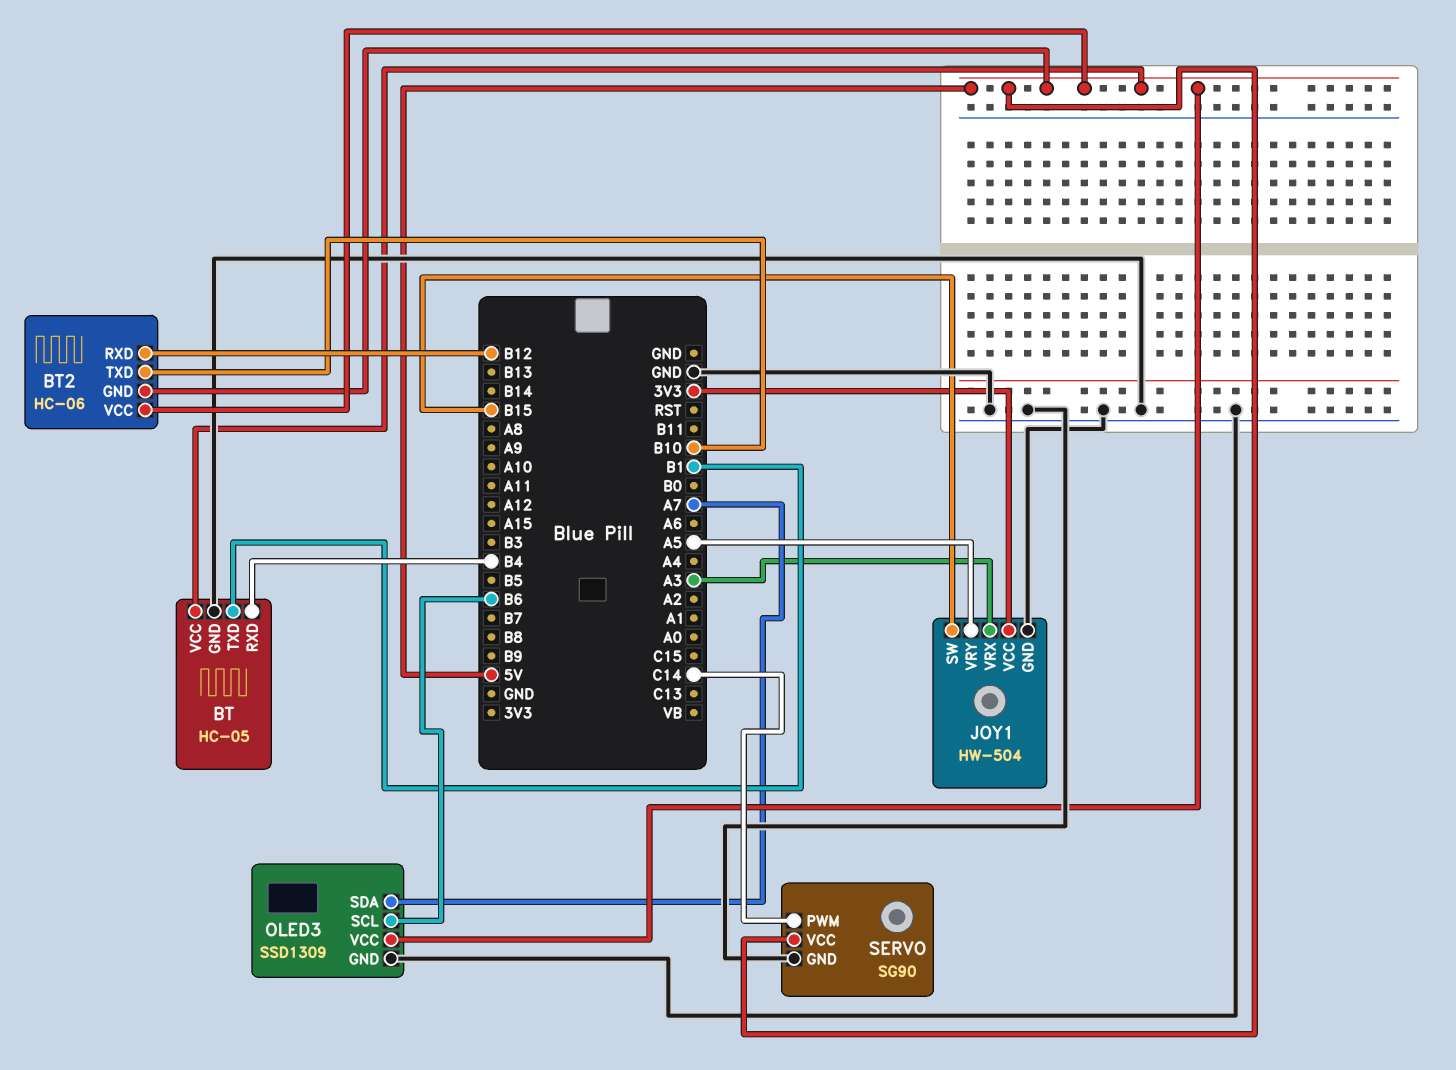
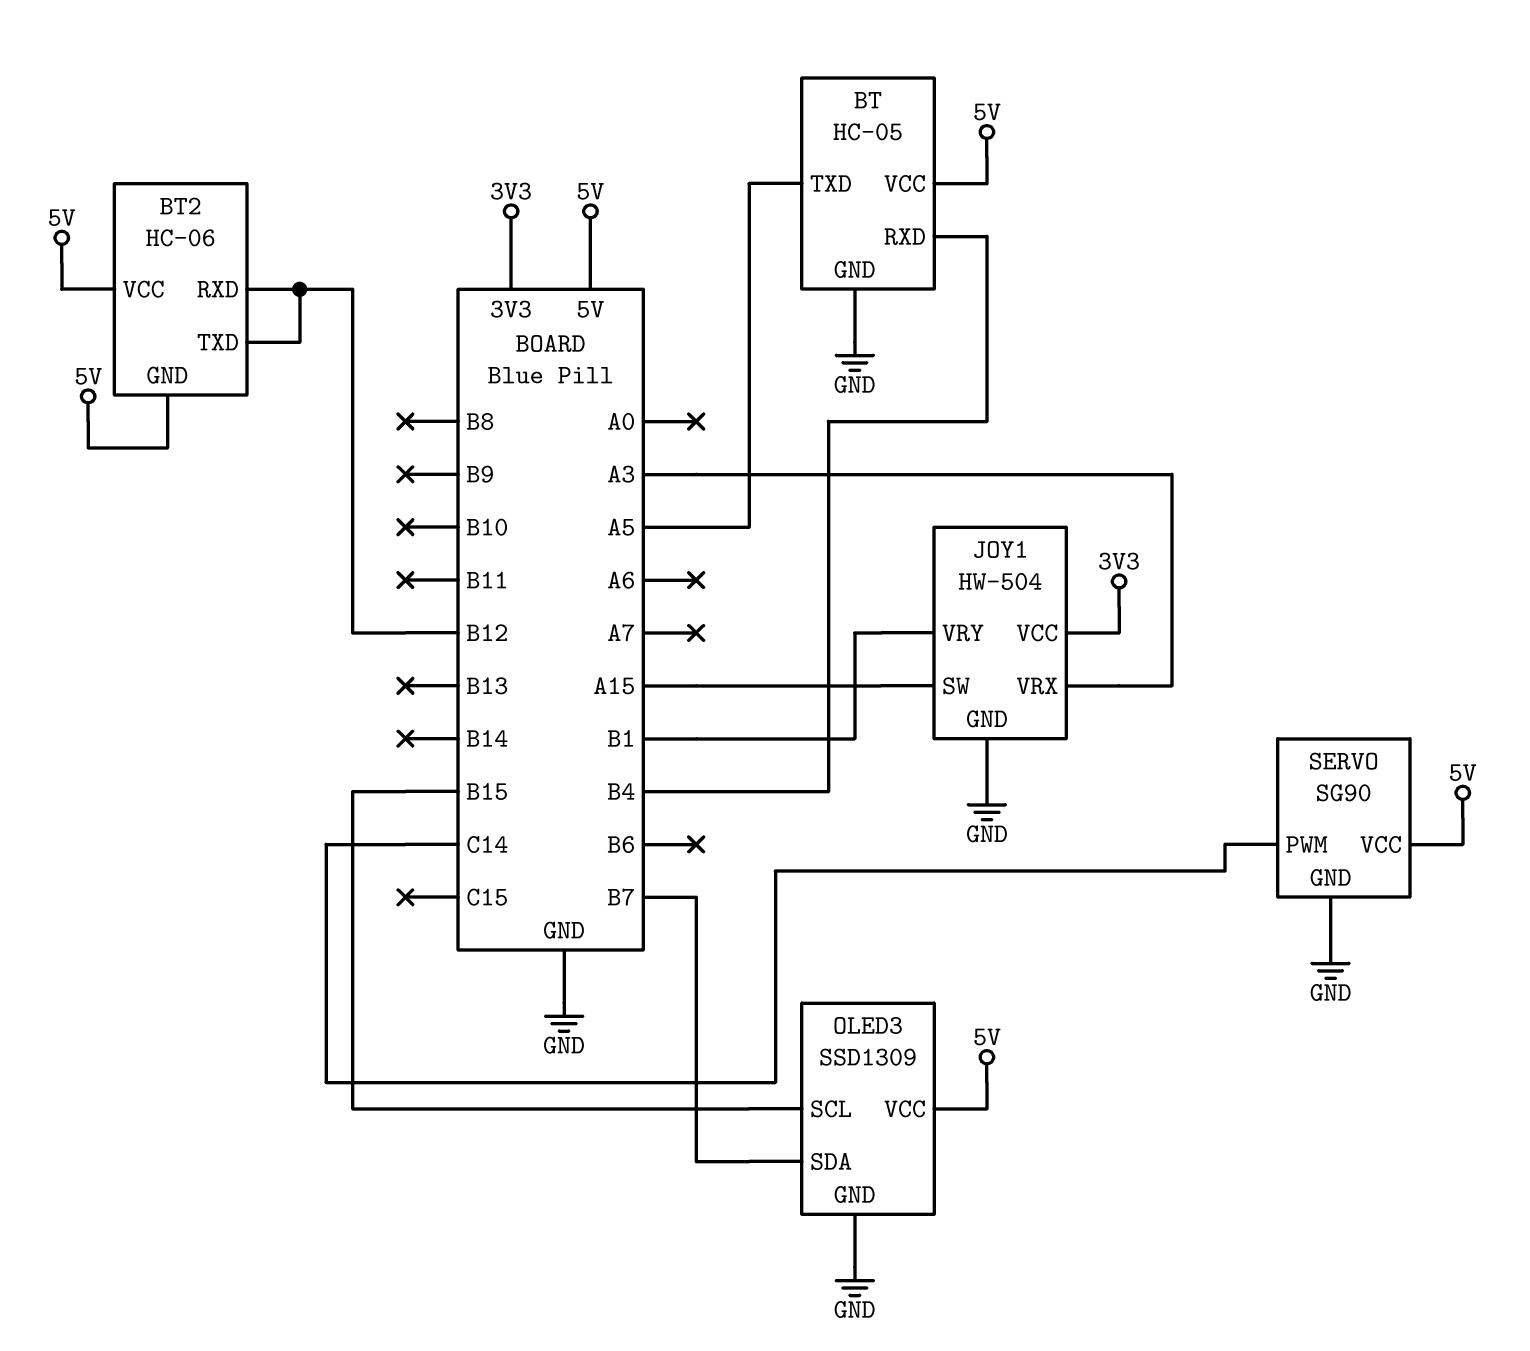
BT pin TXD: B1 -> A5
BT2 pin TXD: B10 -> B12
JOY1 pin SW: B15 -> A15
JOY1 pin VRY: A5 -> B1
OLED3 pin SCL: B6 -> B15
OLED3 pin SDA: A7 -> B7

